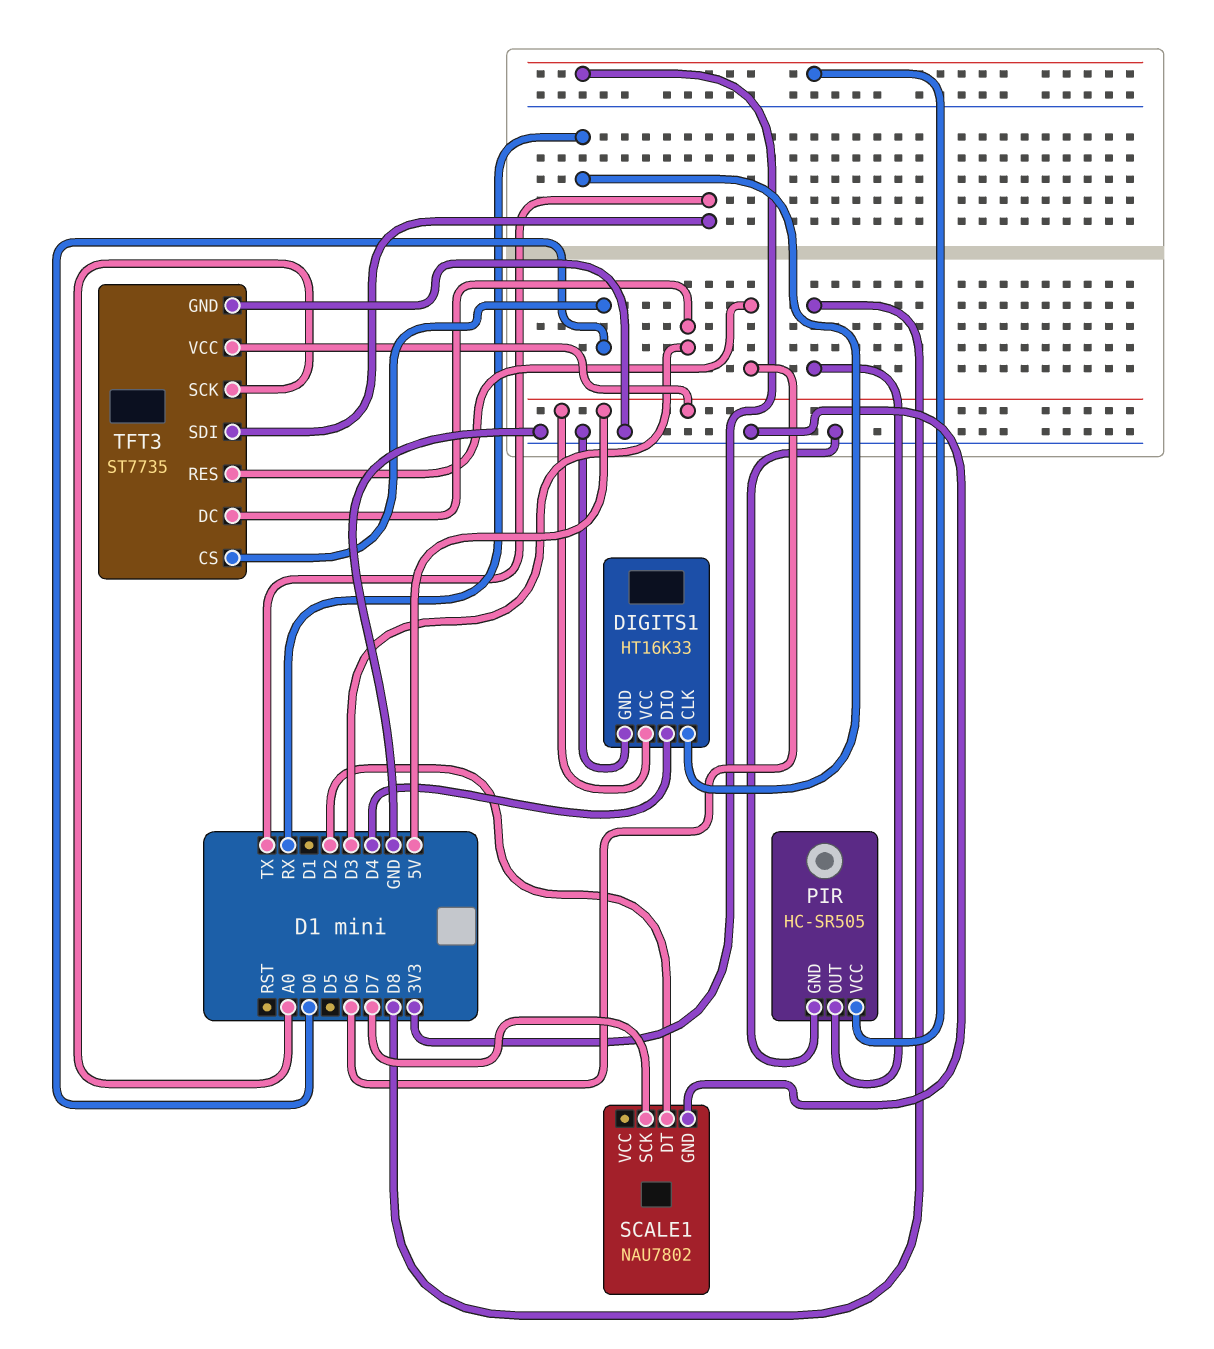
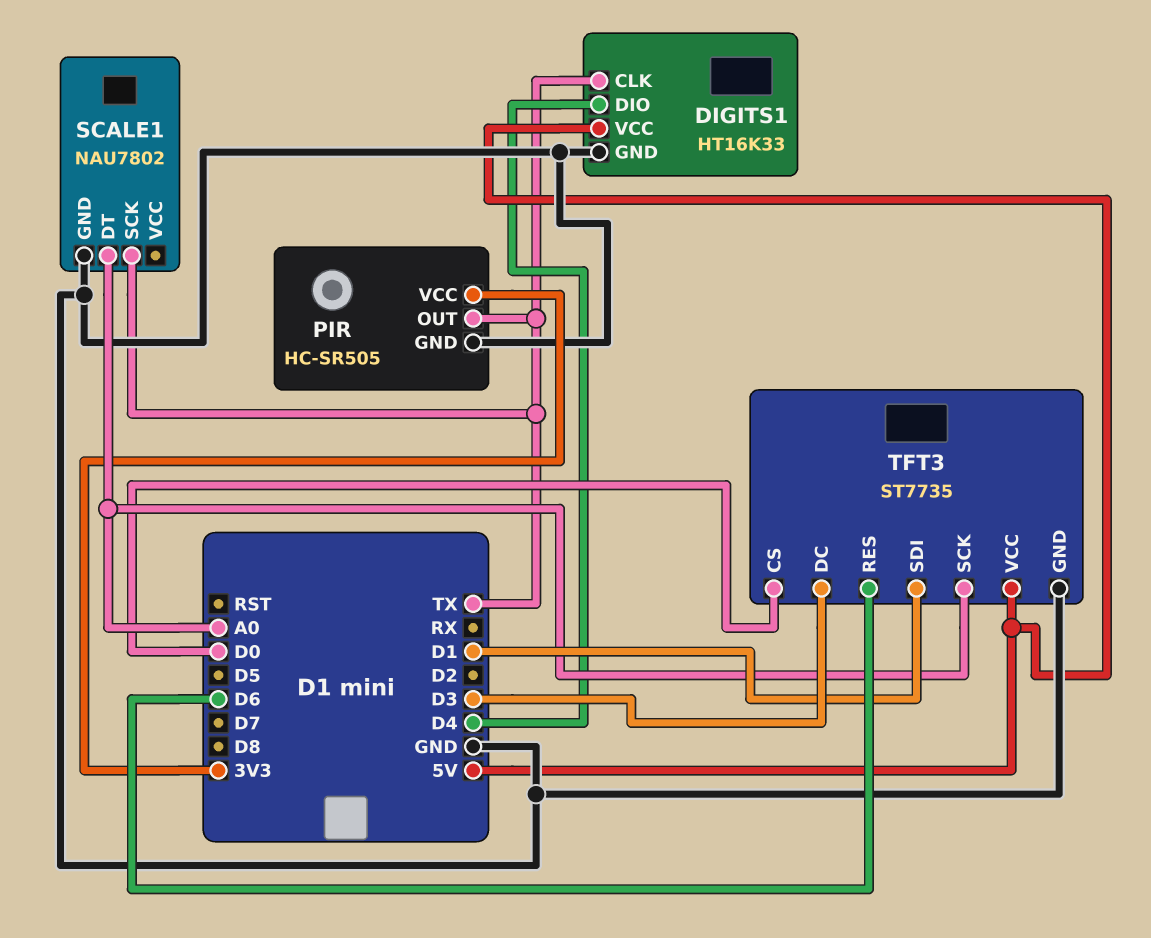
DIGITS1 pin CLK: RX -> TX
PIR pin OUT: D8 -> TX
SCALE1 pin DT: D2 -> A0
SCALE1 pin SCK: D7 -> TX
TFT3 pin SDI: TX -> D1

